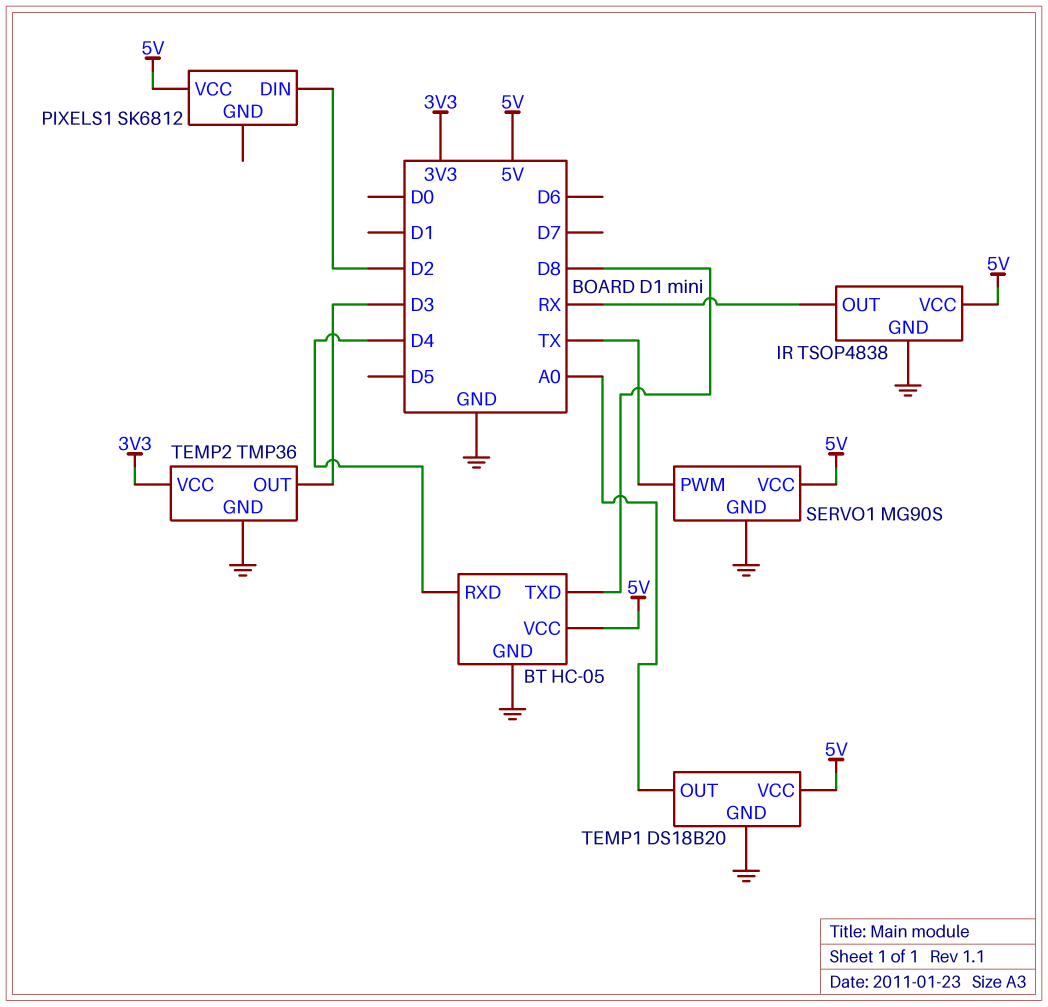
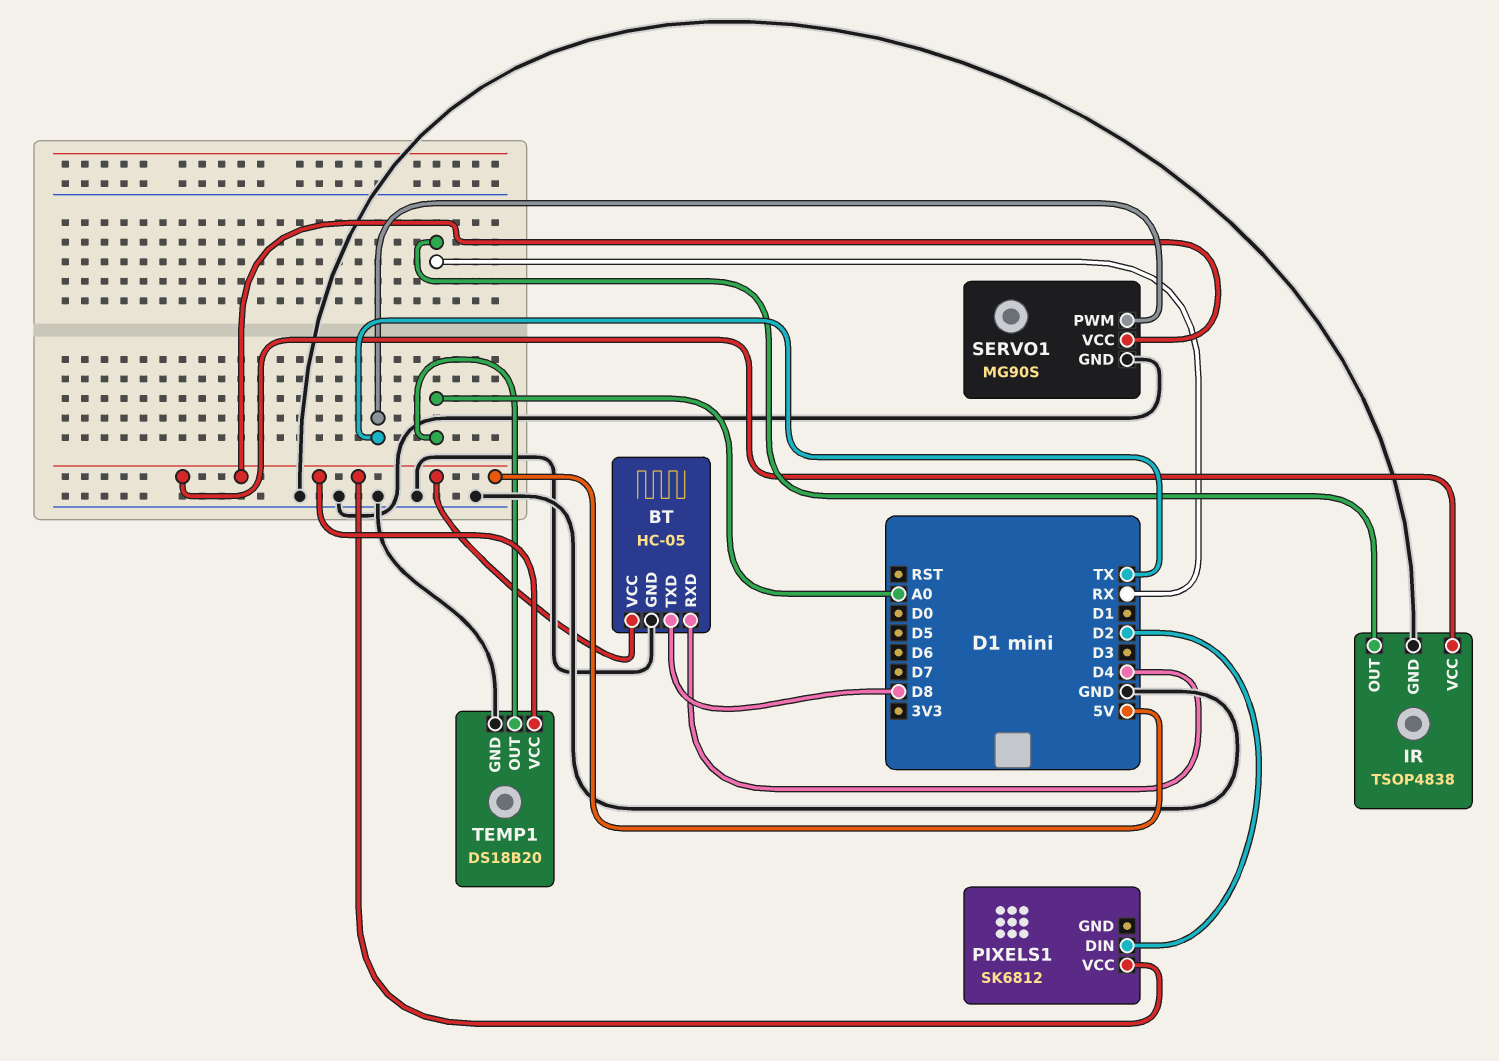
TEMP2: TMP36 -> none
TEMP2 pin GND: GND -> none
TEMP2 pin OUT: D3 -> none
TEMP2 pin VCC: 3V3 -> none

